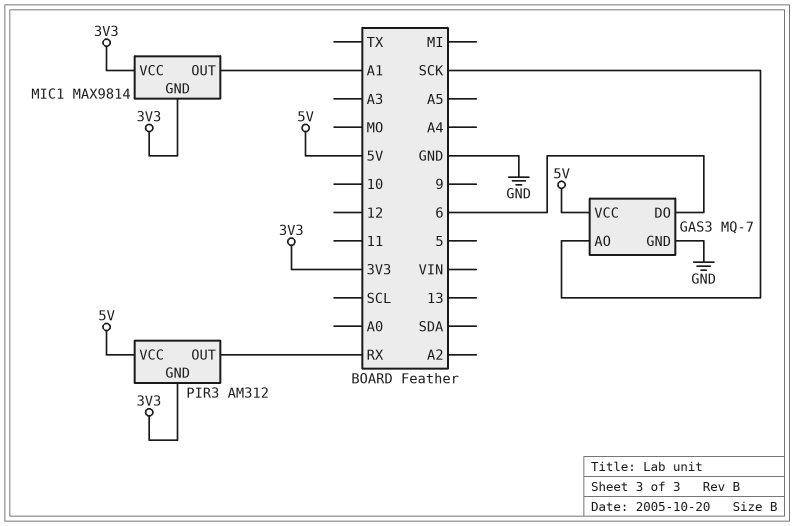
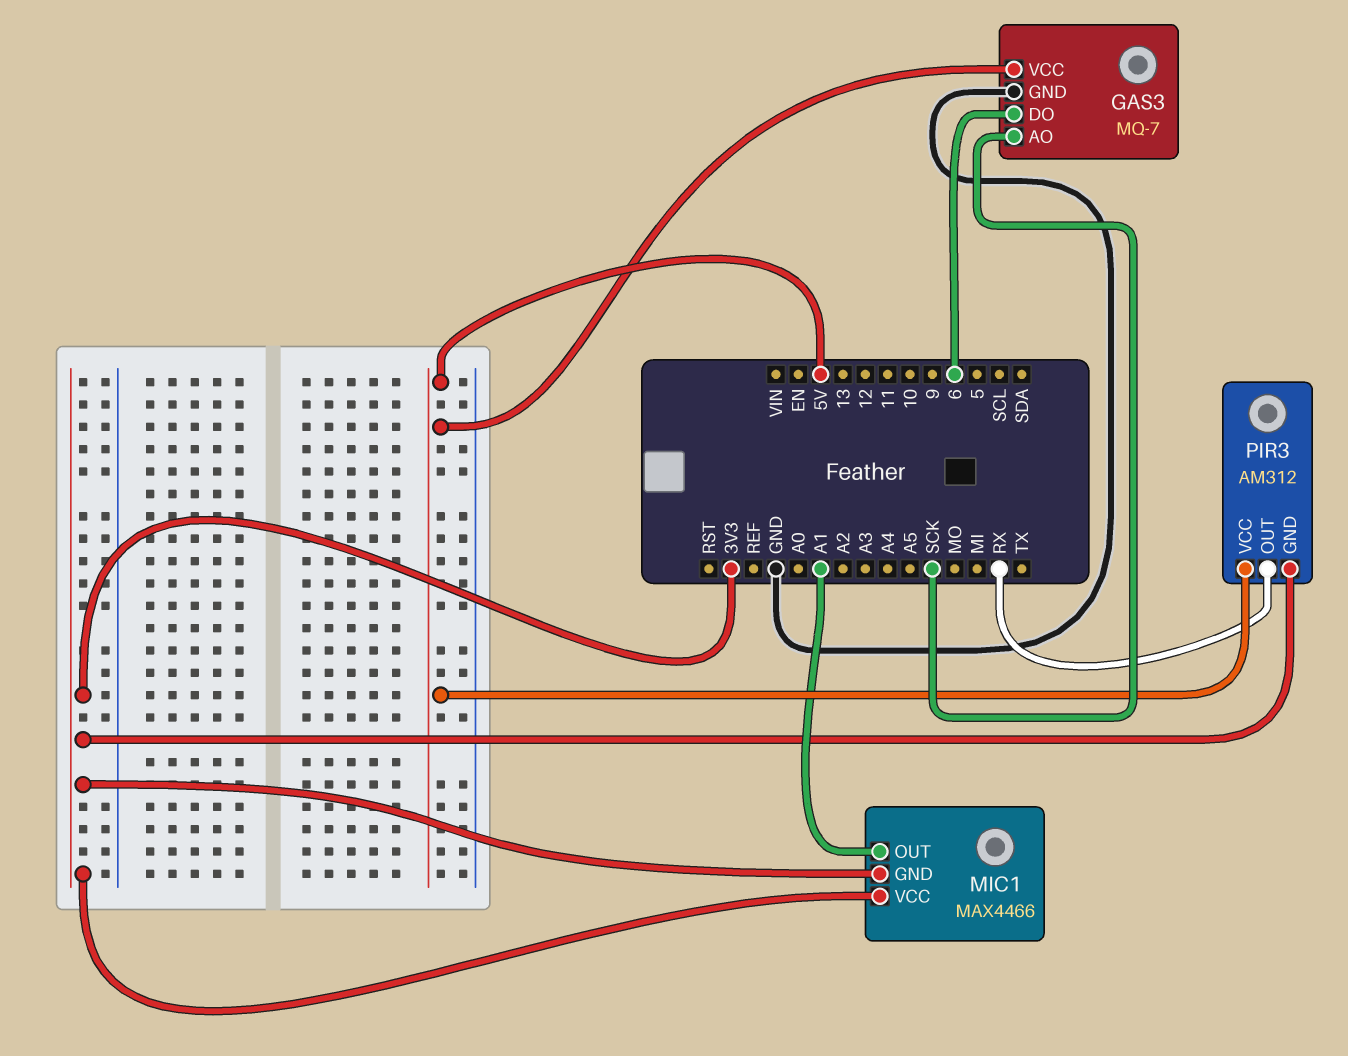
MIC1: MAX9814 -> MAX4466

